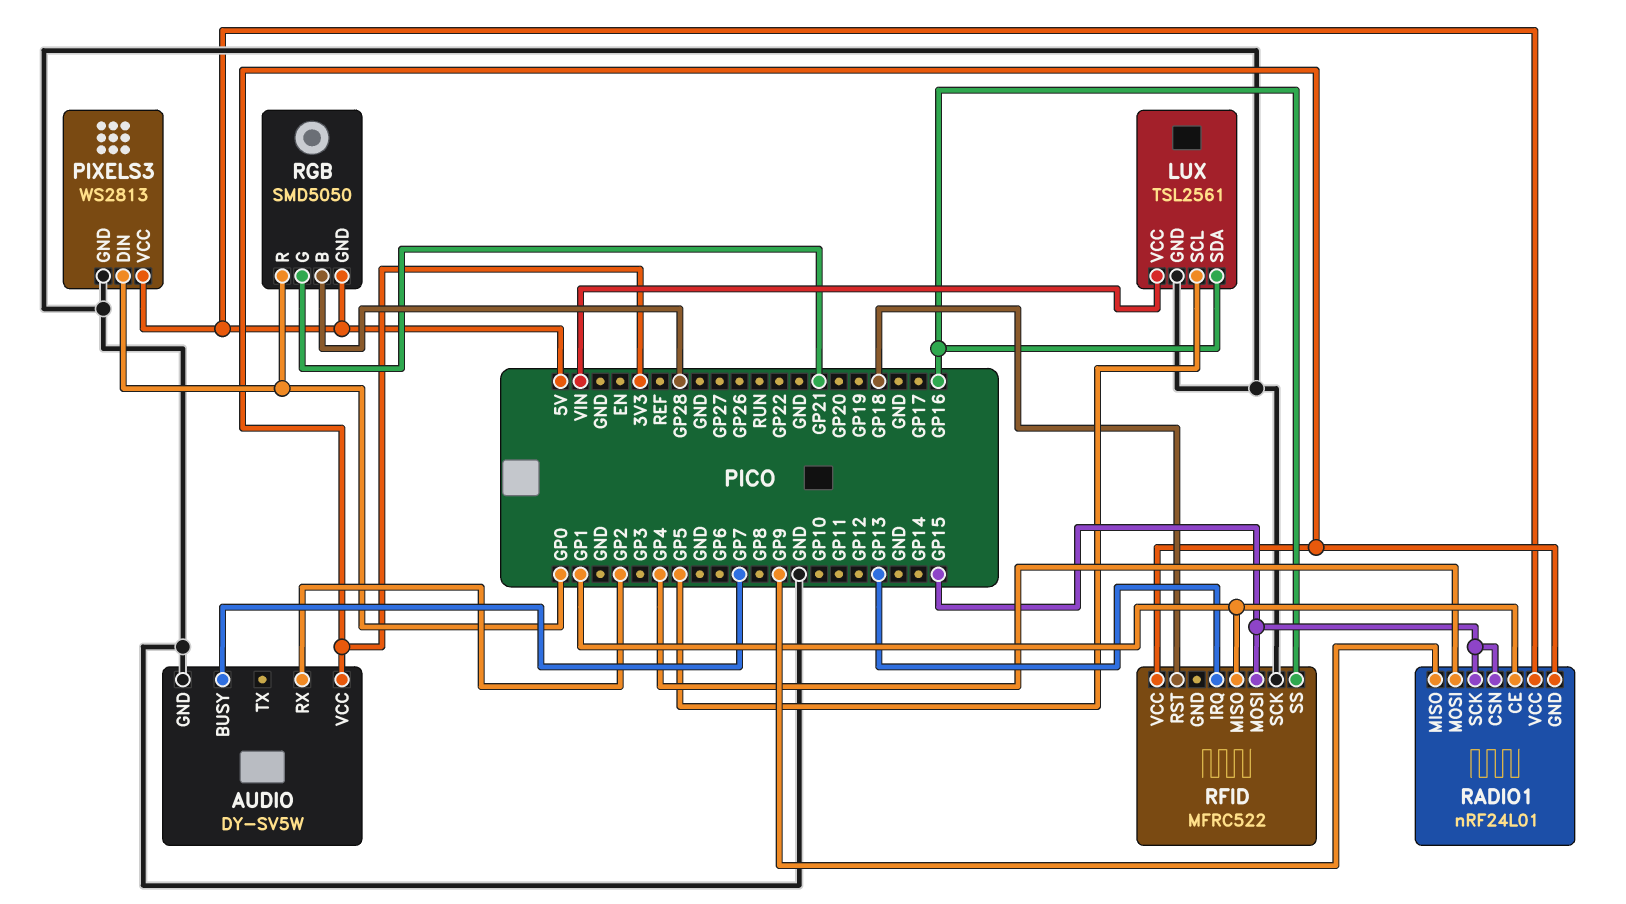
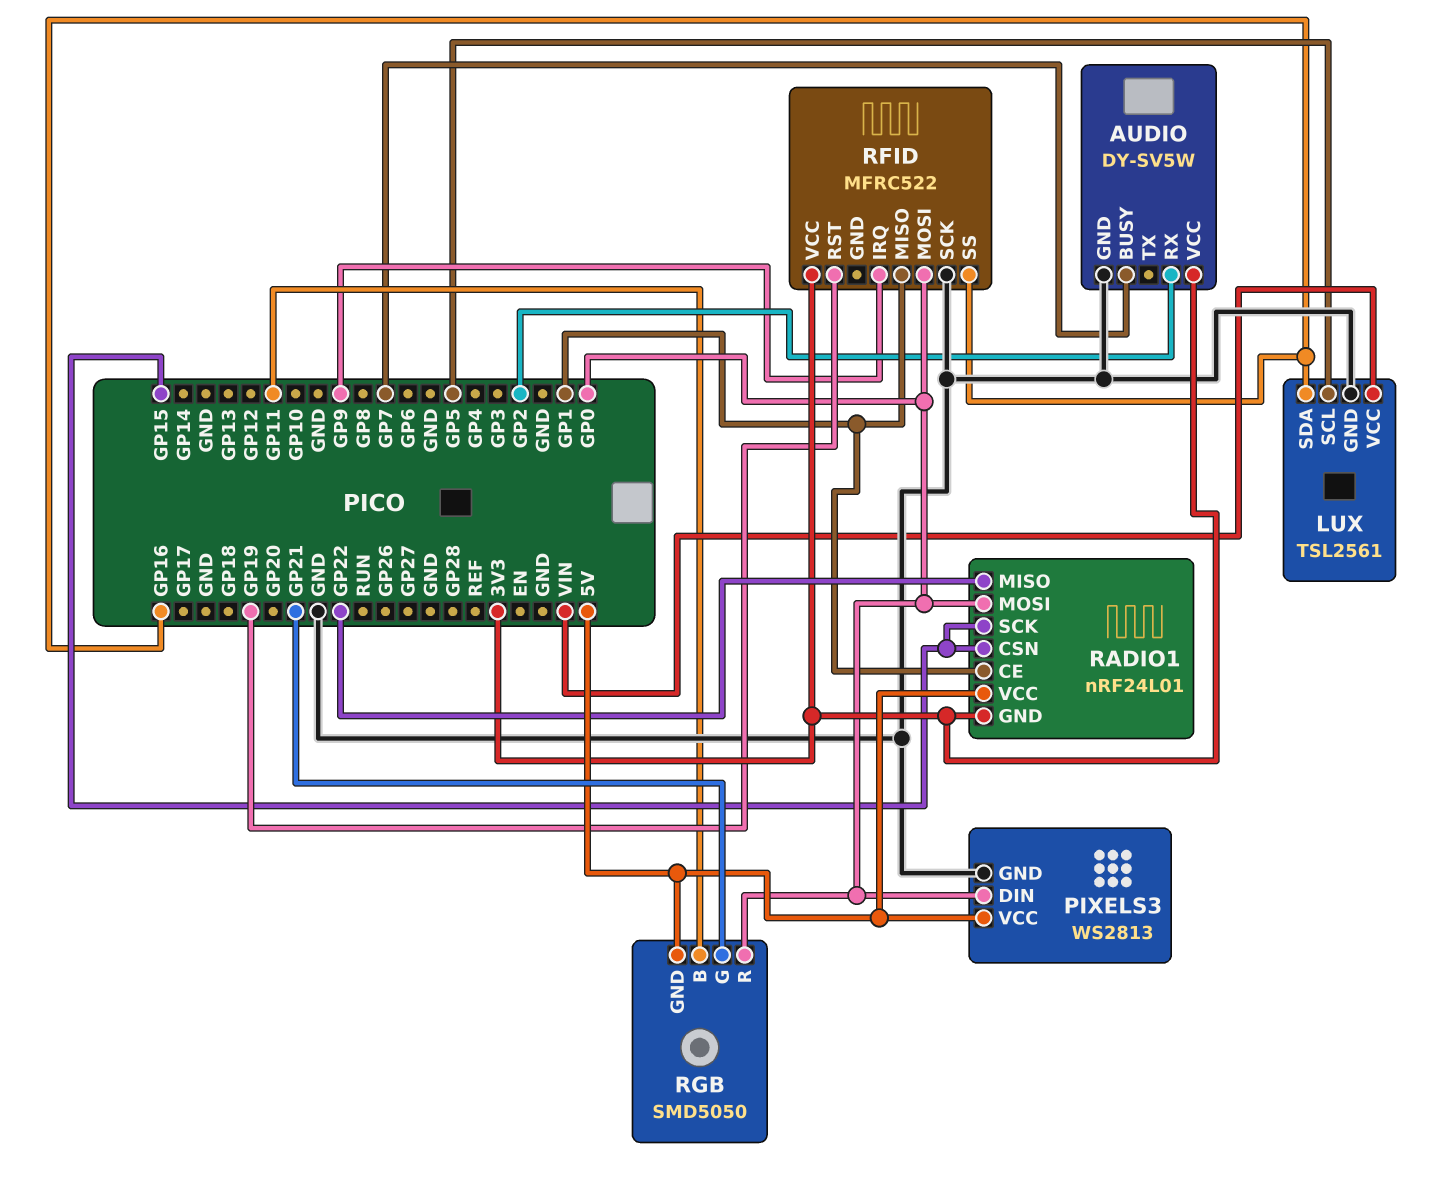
RADIO1 pin MISO: GP9 -> GP22
RADIO1 pin MOSI: GP4 -> GP0
RFID pin IRQ: GP13 -> GP9
RFID pin MOSI: GP15 -> GP0
RFID pin RST: GP18 -> GP19
RGB pin B: GP28 -> GP11

